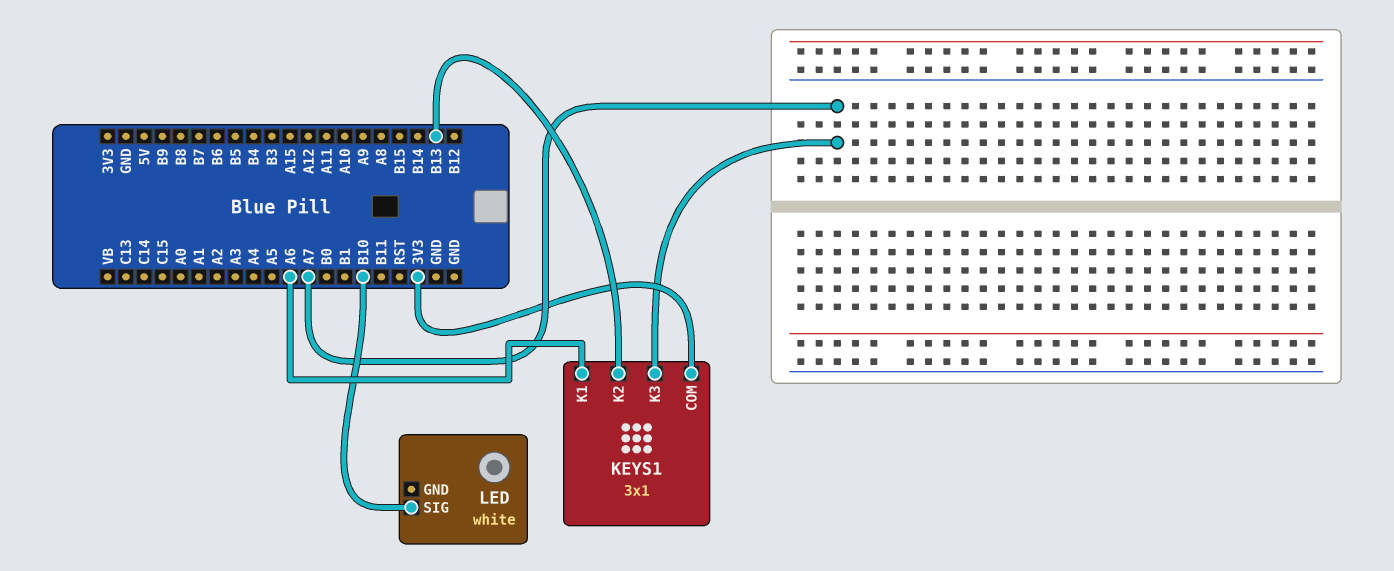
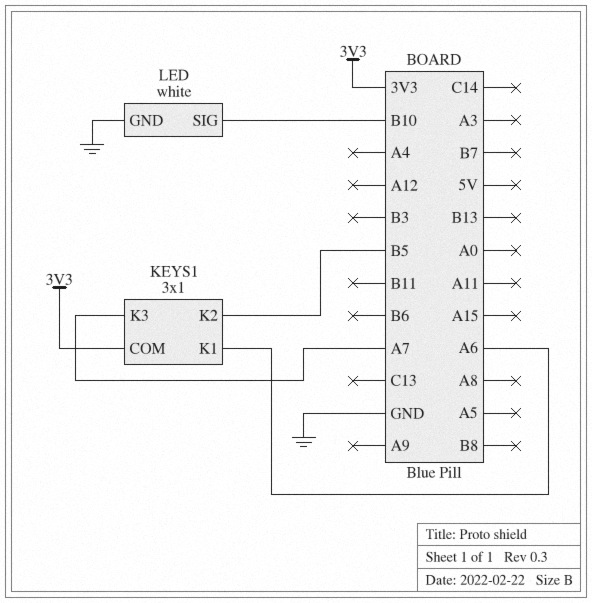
KEYS1 pin K2: B13 -> B5
LED pin GND: none -> GND

